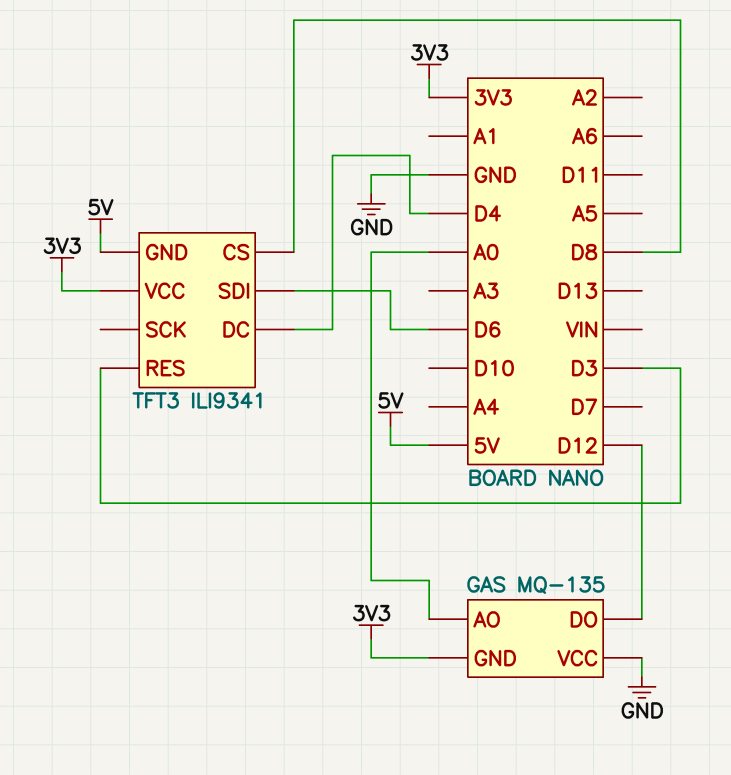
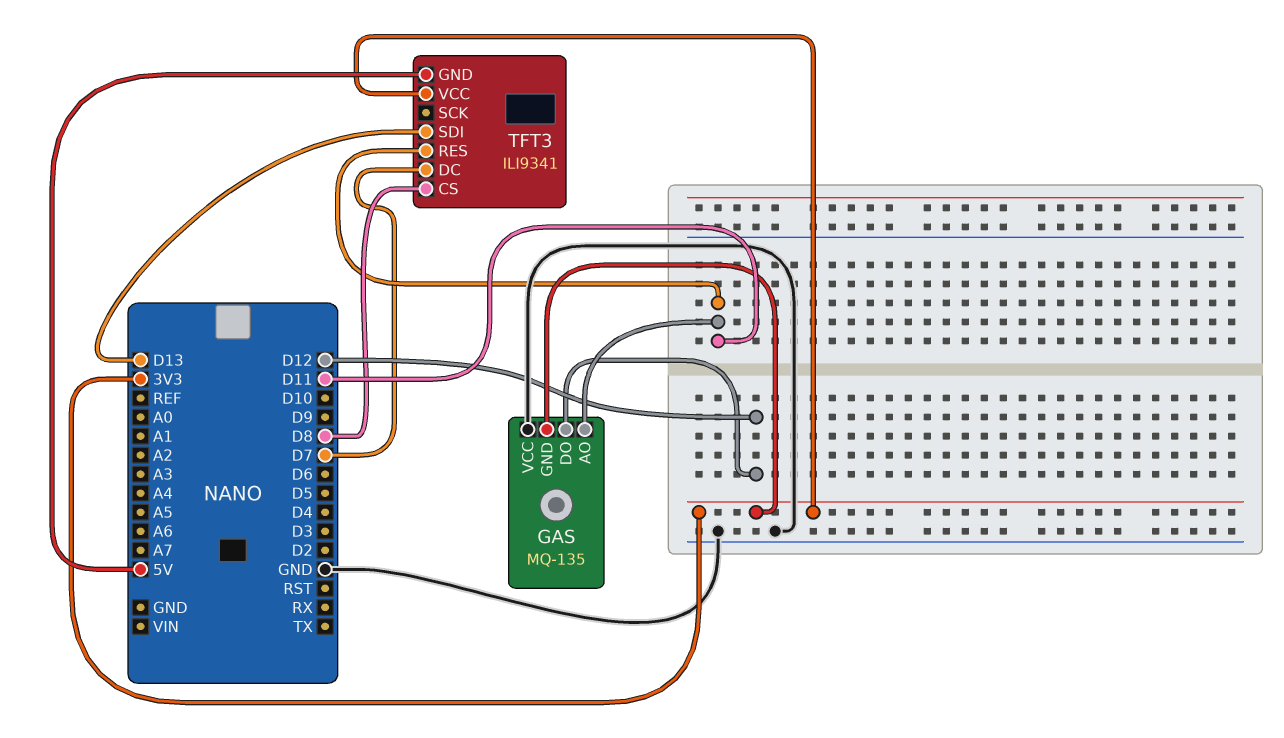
GAS pin AO: A0 -> D11
TFT3 pin DC: D4 -> D7
TFT3 pin RES: D3 -> D11
TFT3 pin SDI: D6 -> D13

